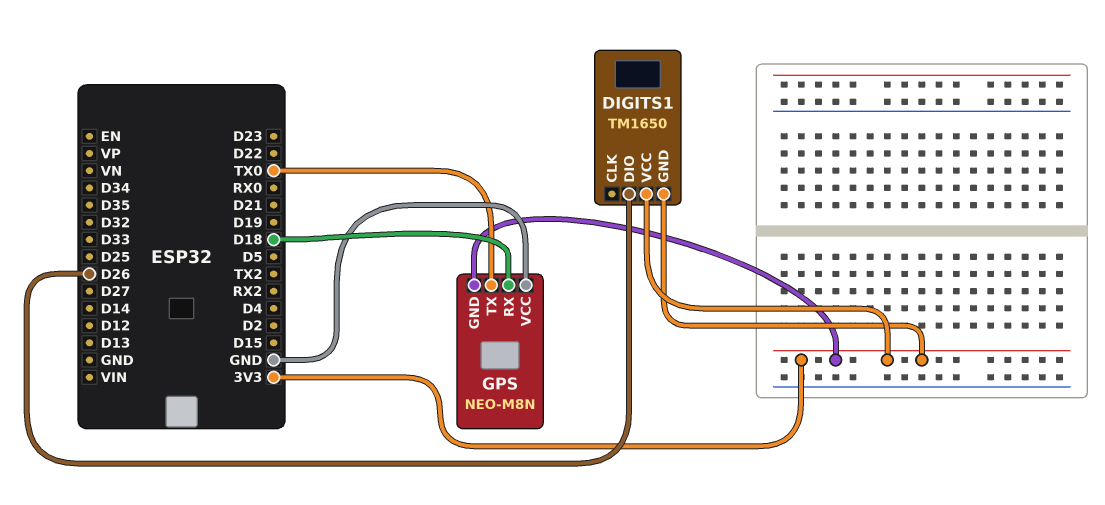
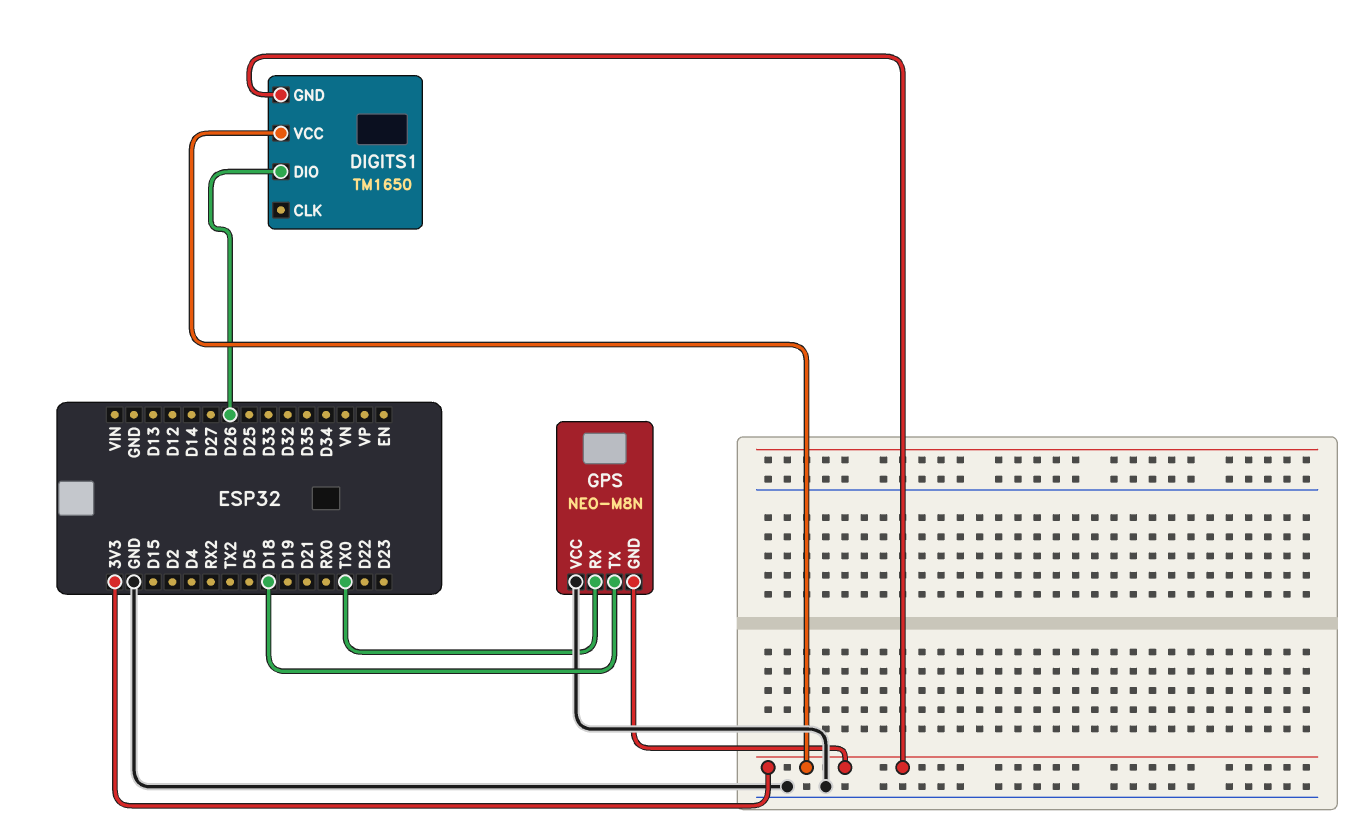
GPS pin RX: D18 -> TX0
GPS pin TX: TX0 -> D18

